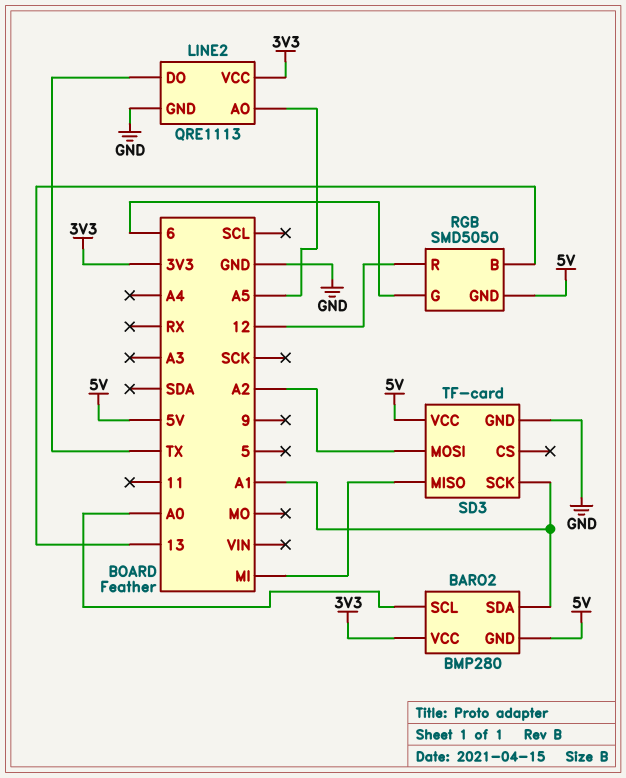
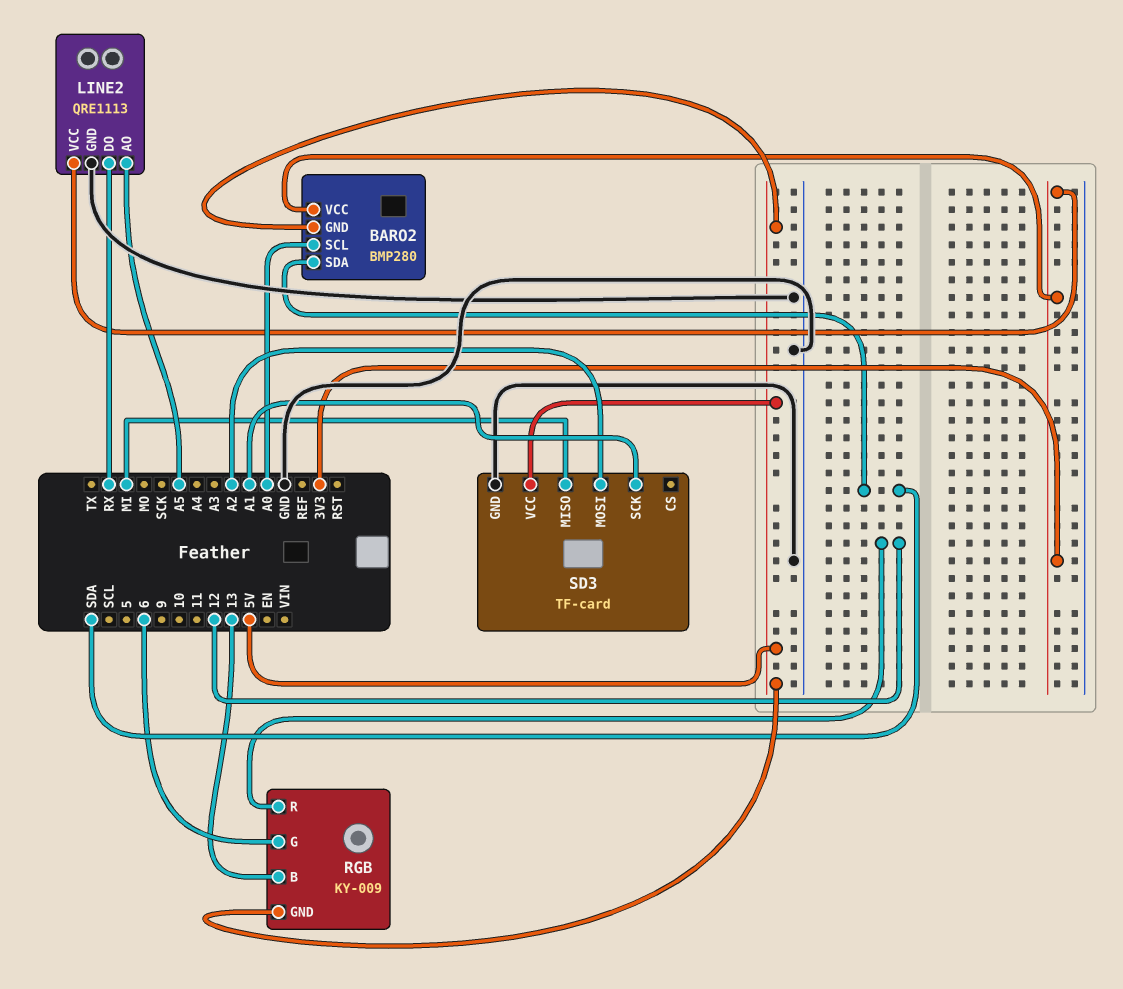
BARO2 pin SDA: A1 -> SDA
LINE2 pin DO: TX -> RX
RGB: SMD5050 -> KY-009

